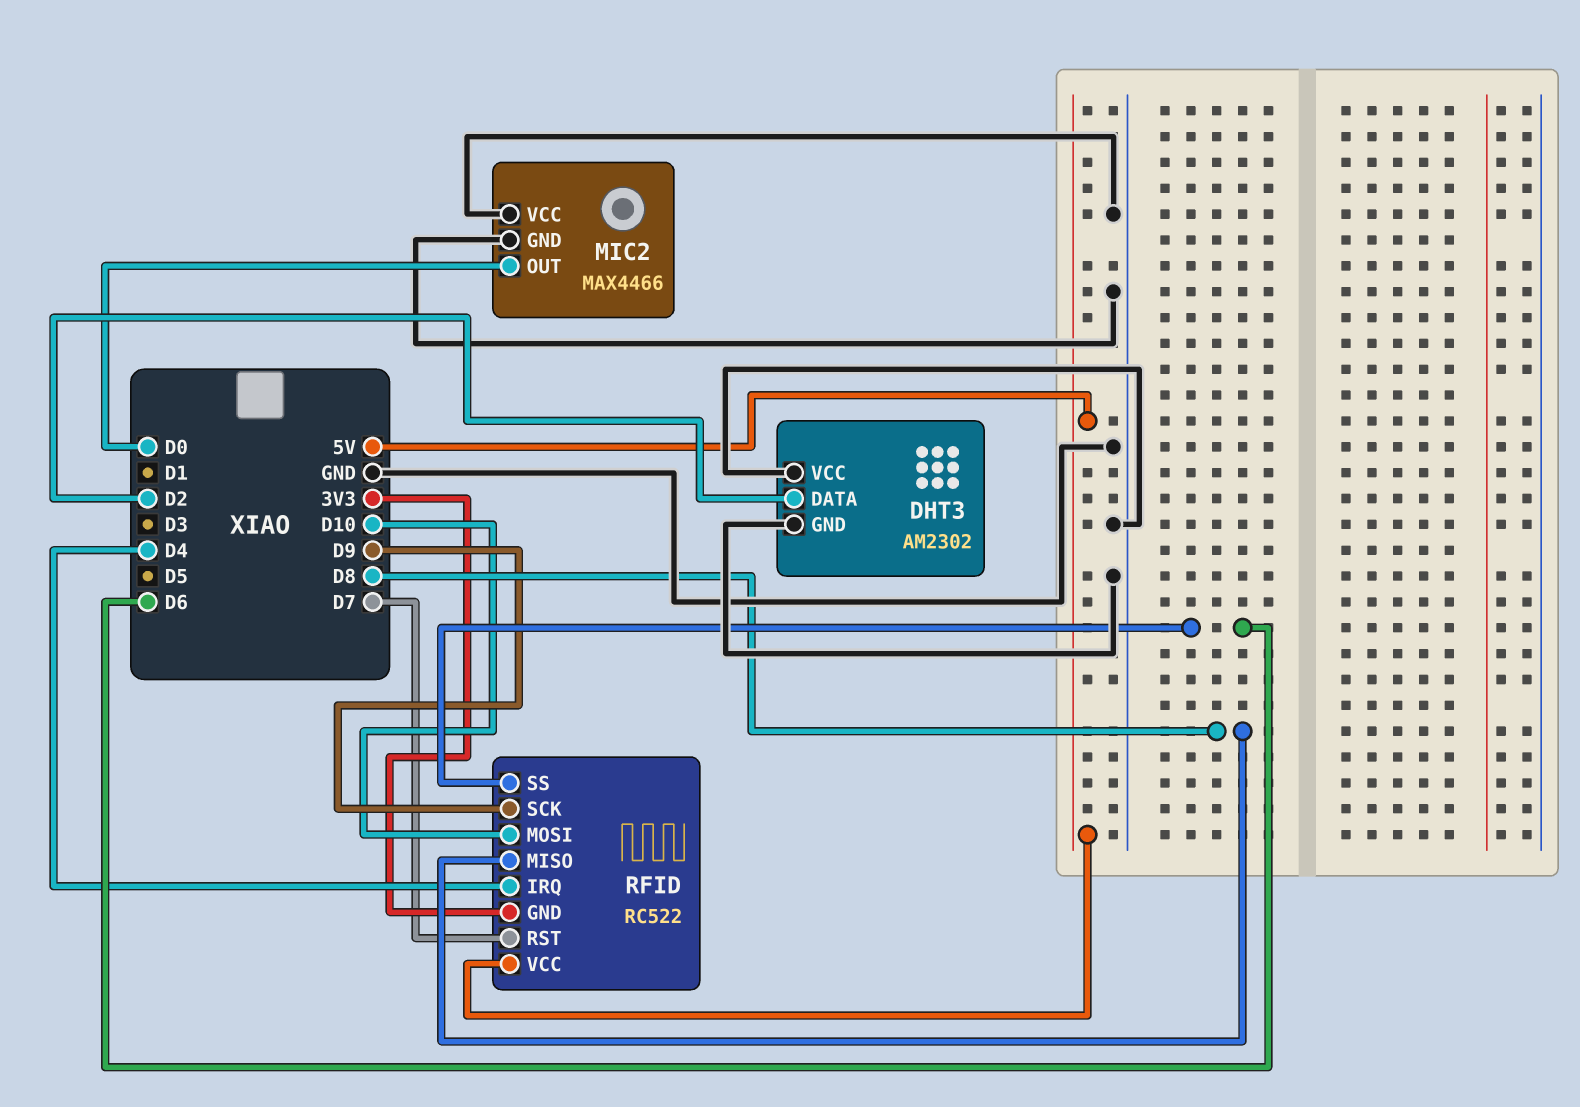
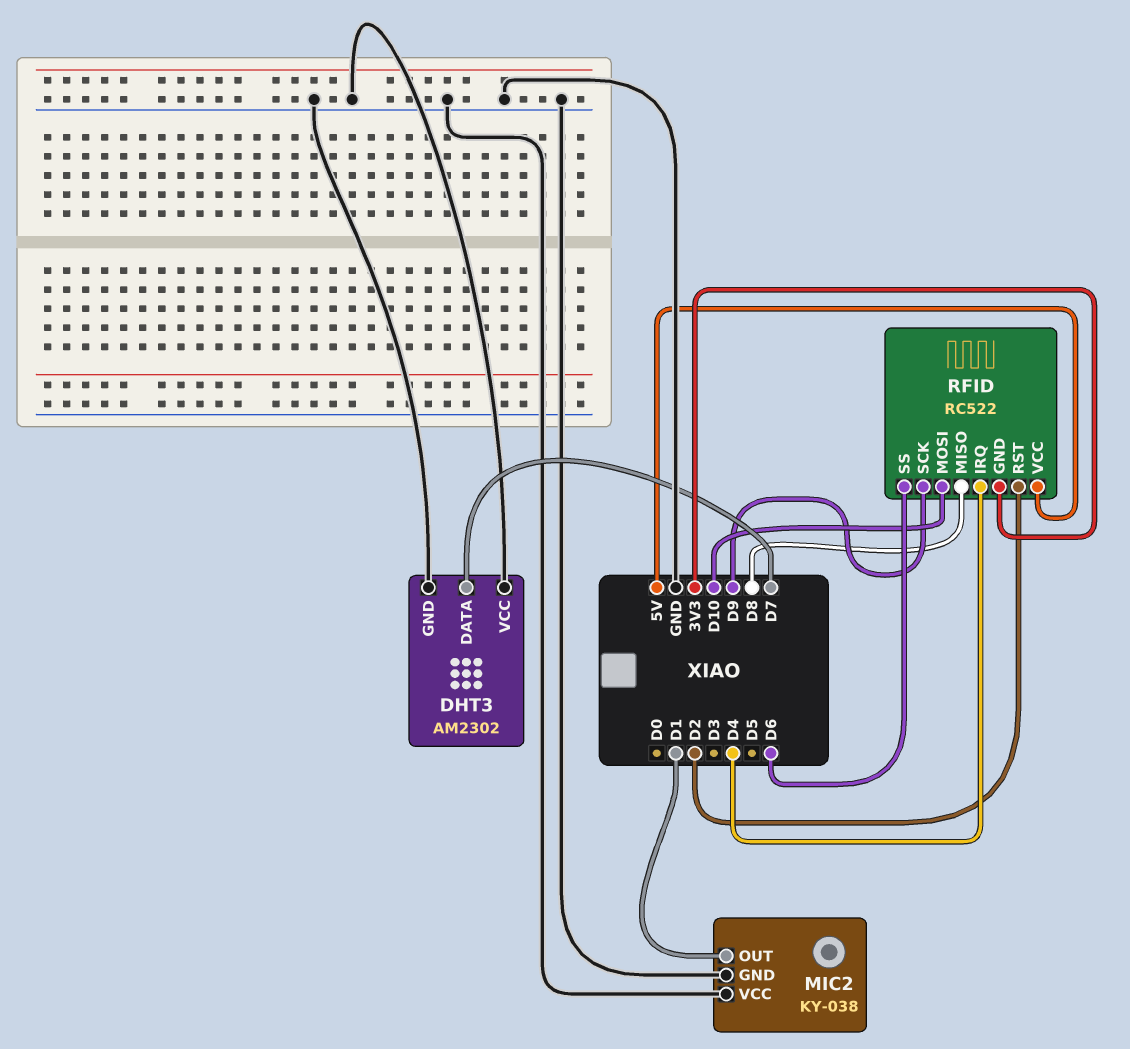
DHT3 pin DATA: D2 -> D7
MIC2: MAX4466 -> KY-038
MIC2 pin OUT: D0 -> D1
RFID pin RST: D7 -> D2

